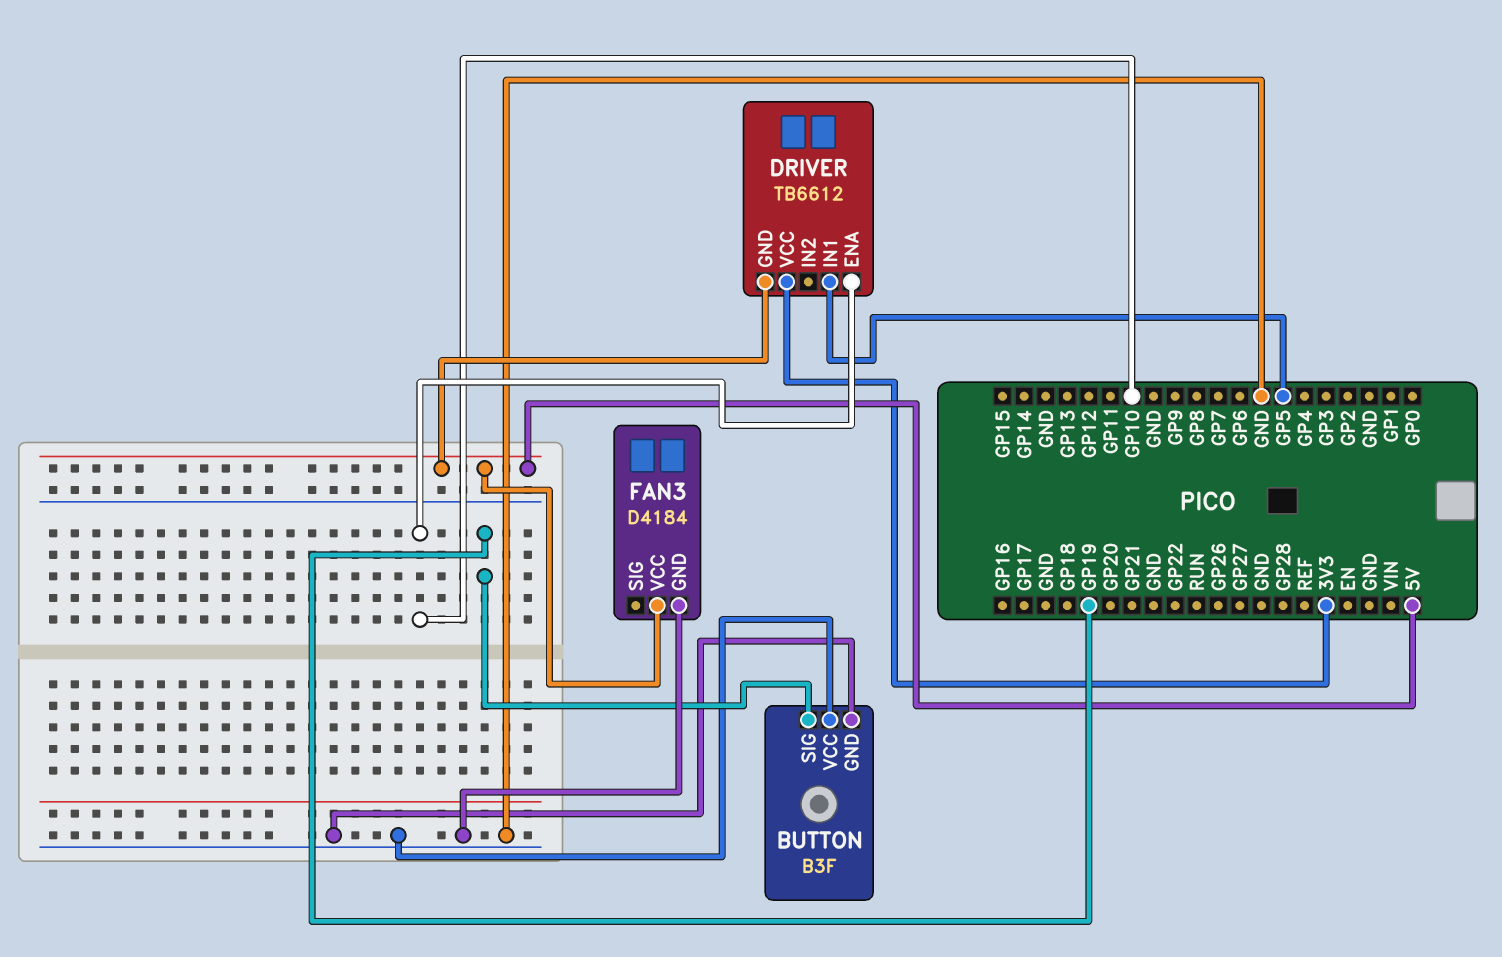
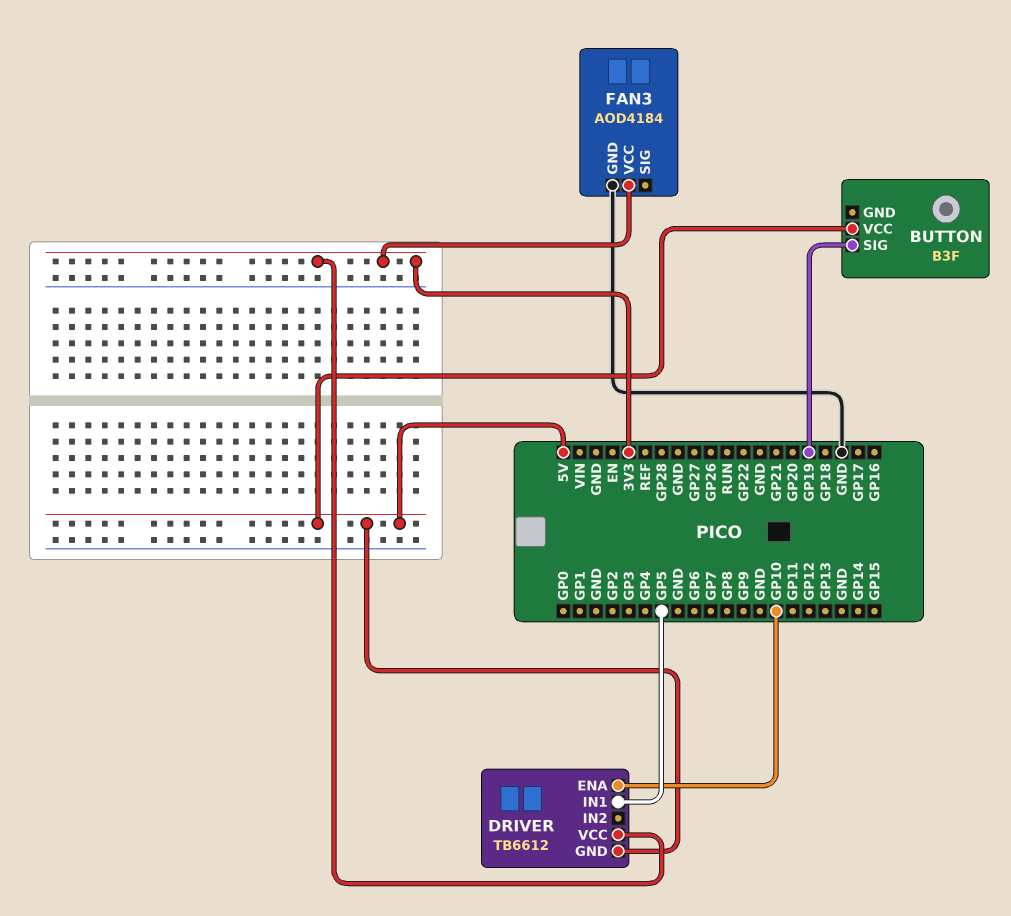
BUTTON pin GND: GND -> none
BUTTON pin VCC: GND -> 5V
FAN3: D4184 -> AOD4184
FAN3 pin VCC: 5V -> 3V3

